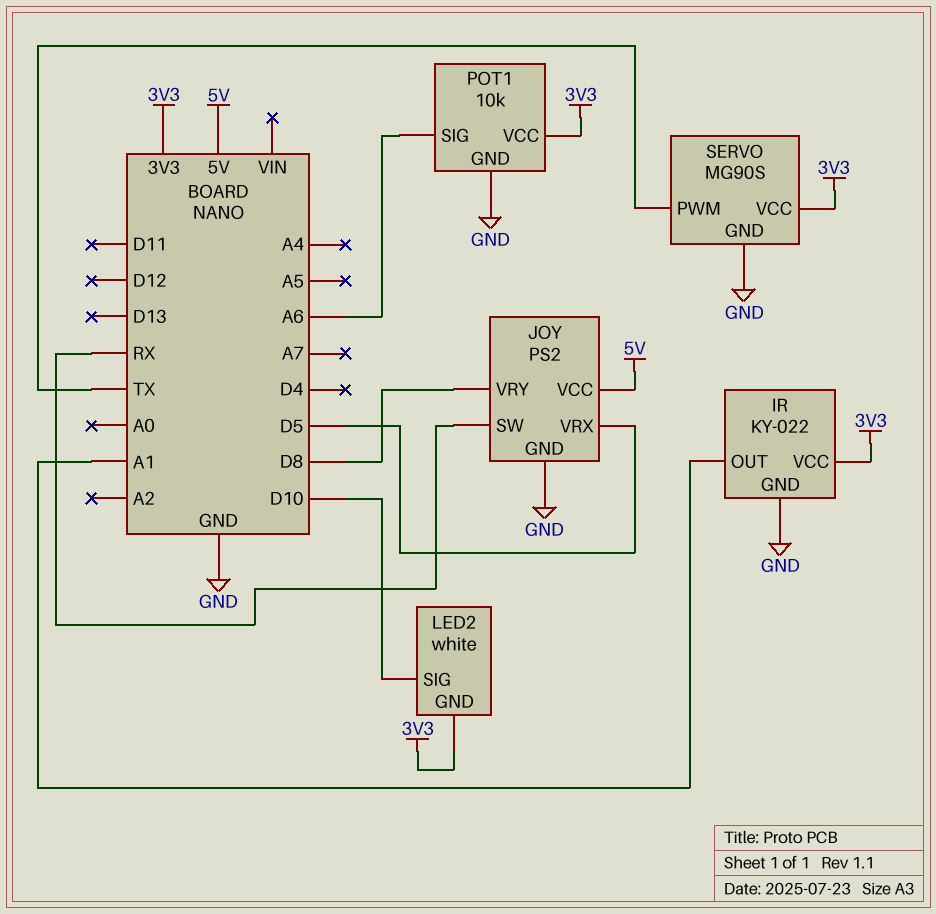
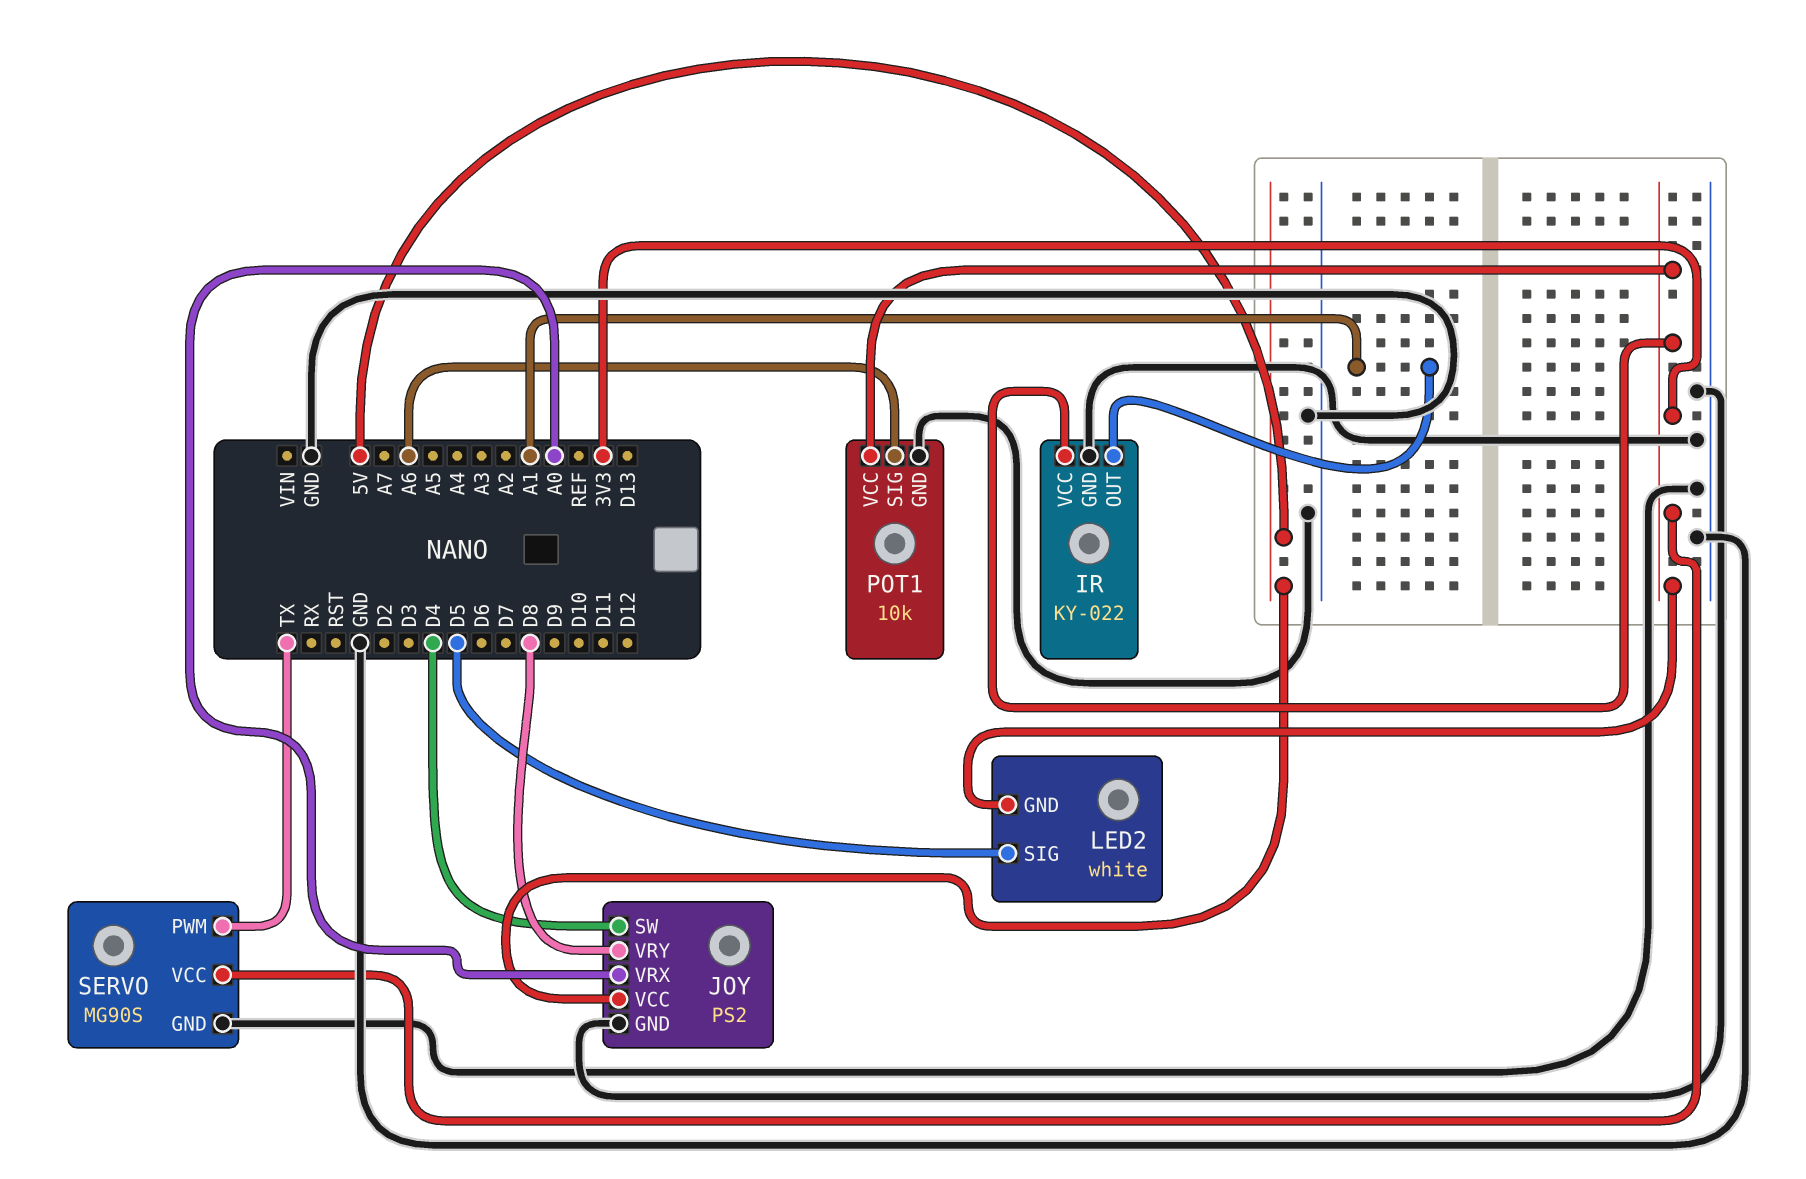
JOY pin SW: RX -> D4
JOY pin VRX: D5 -> A0
LED2 pin SIG: D10 -> D5

